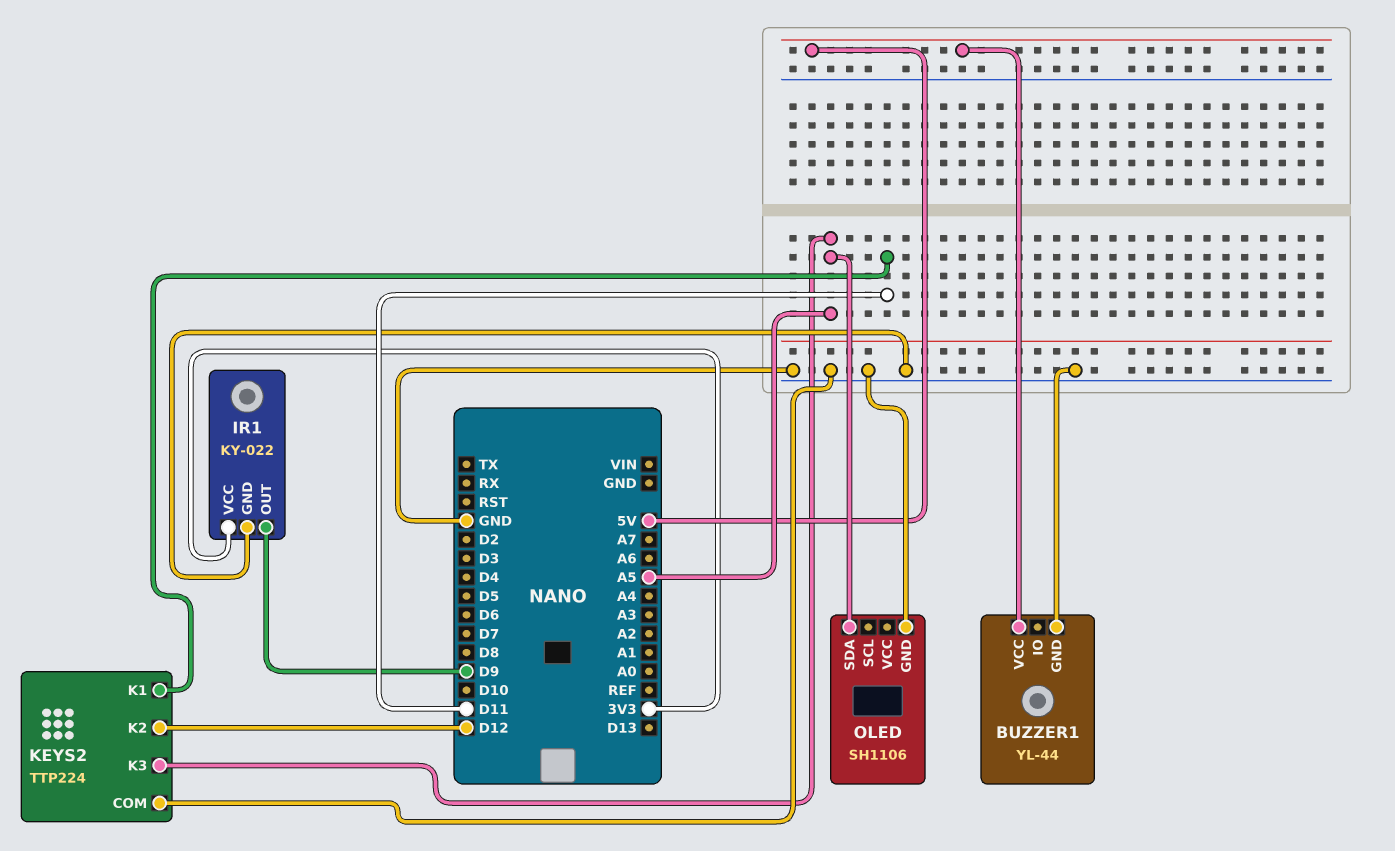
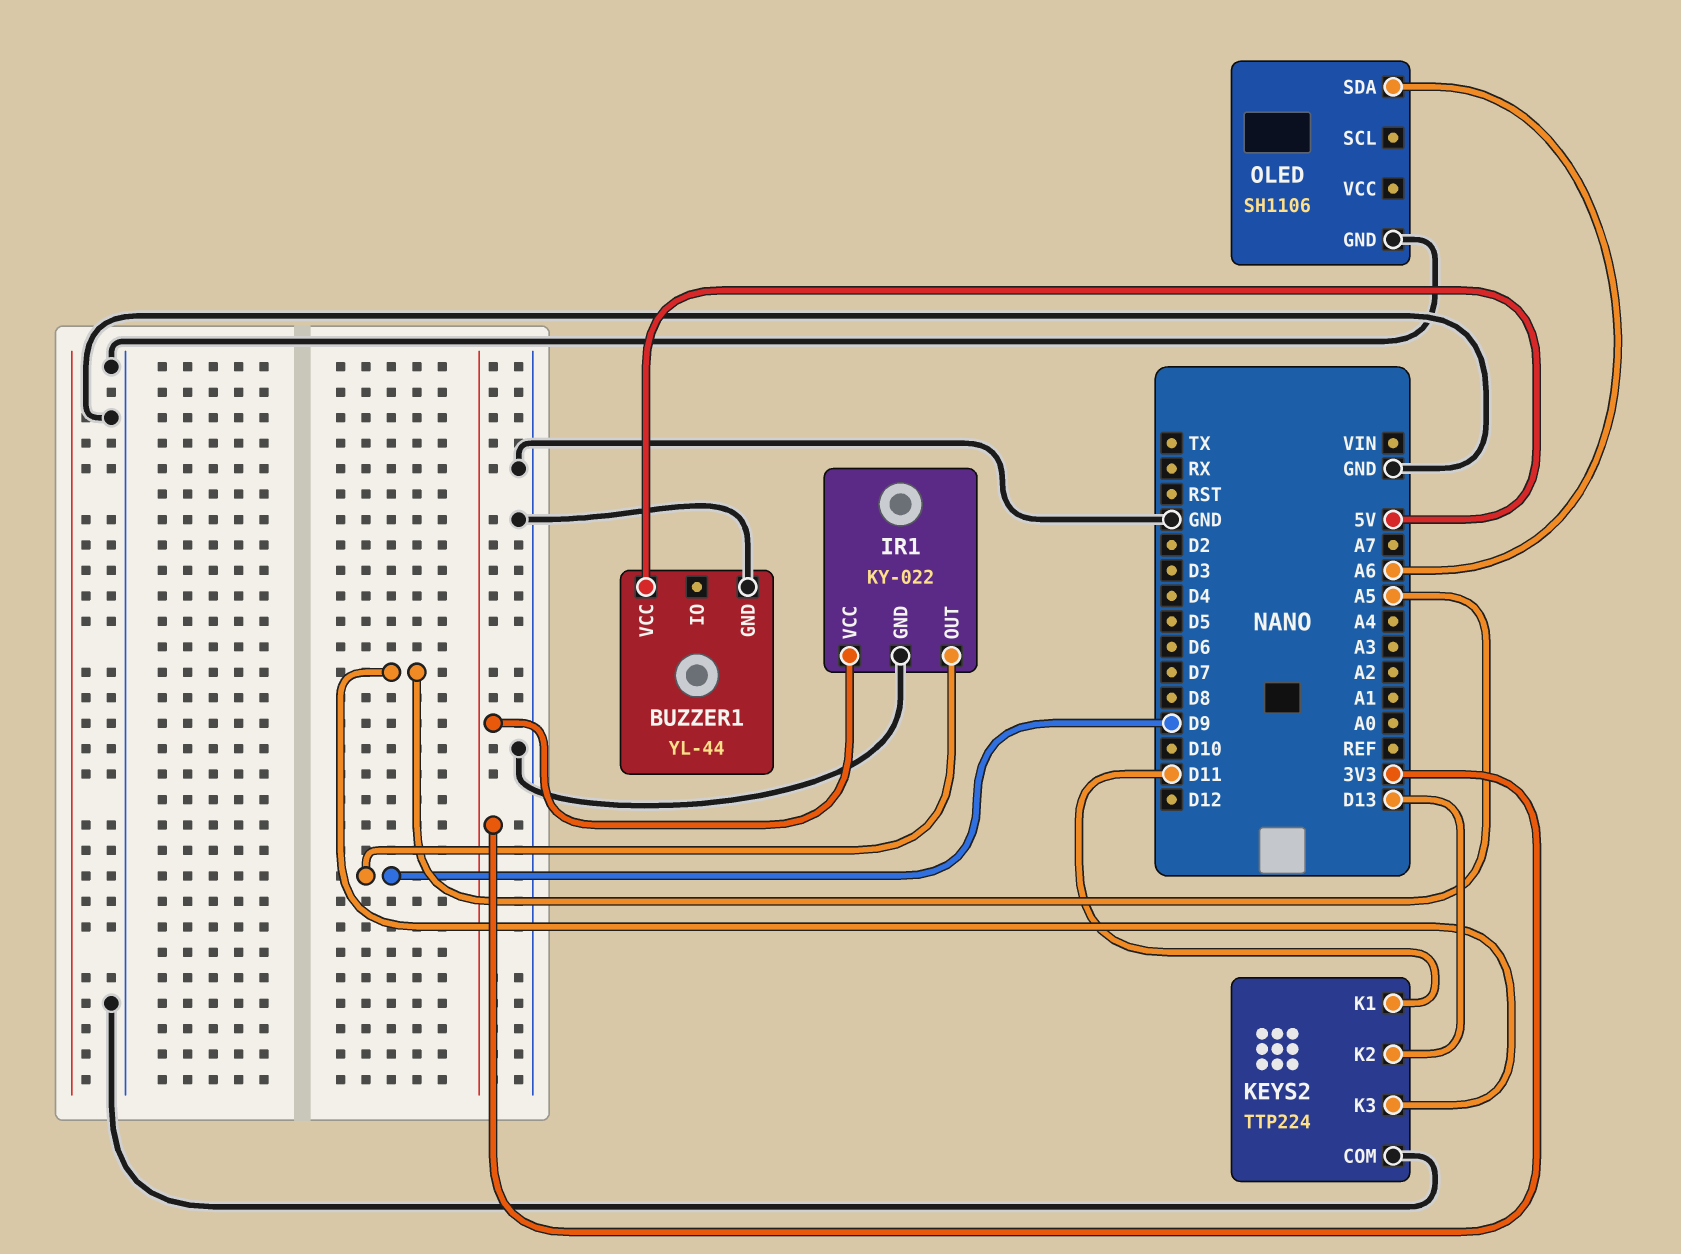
KEYS2 pin K2: D12 -> D13
OLED pin SDA: A5 -> A6

